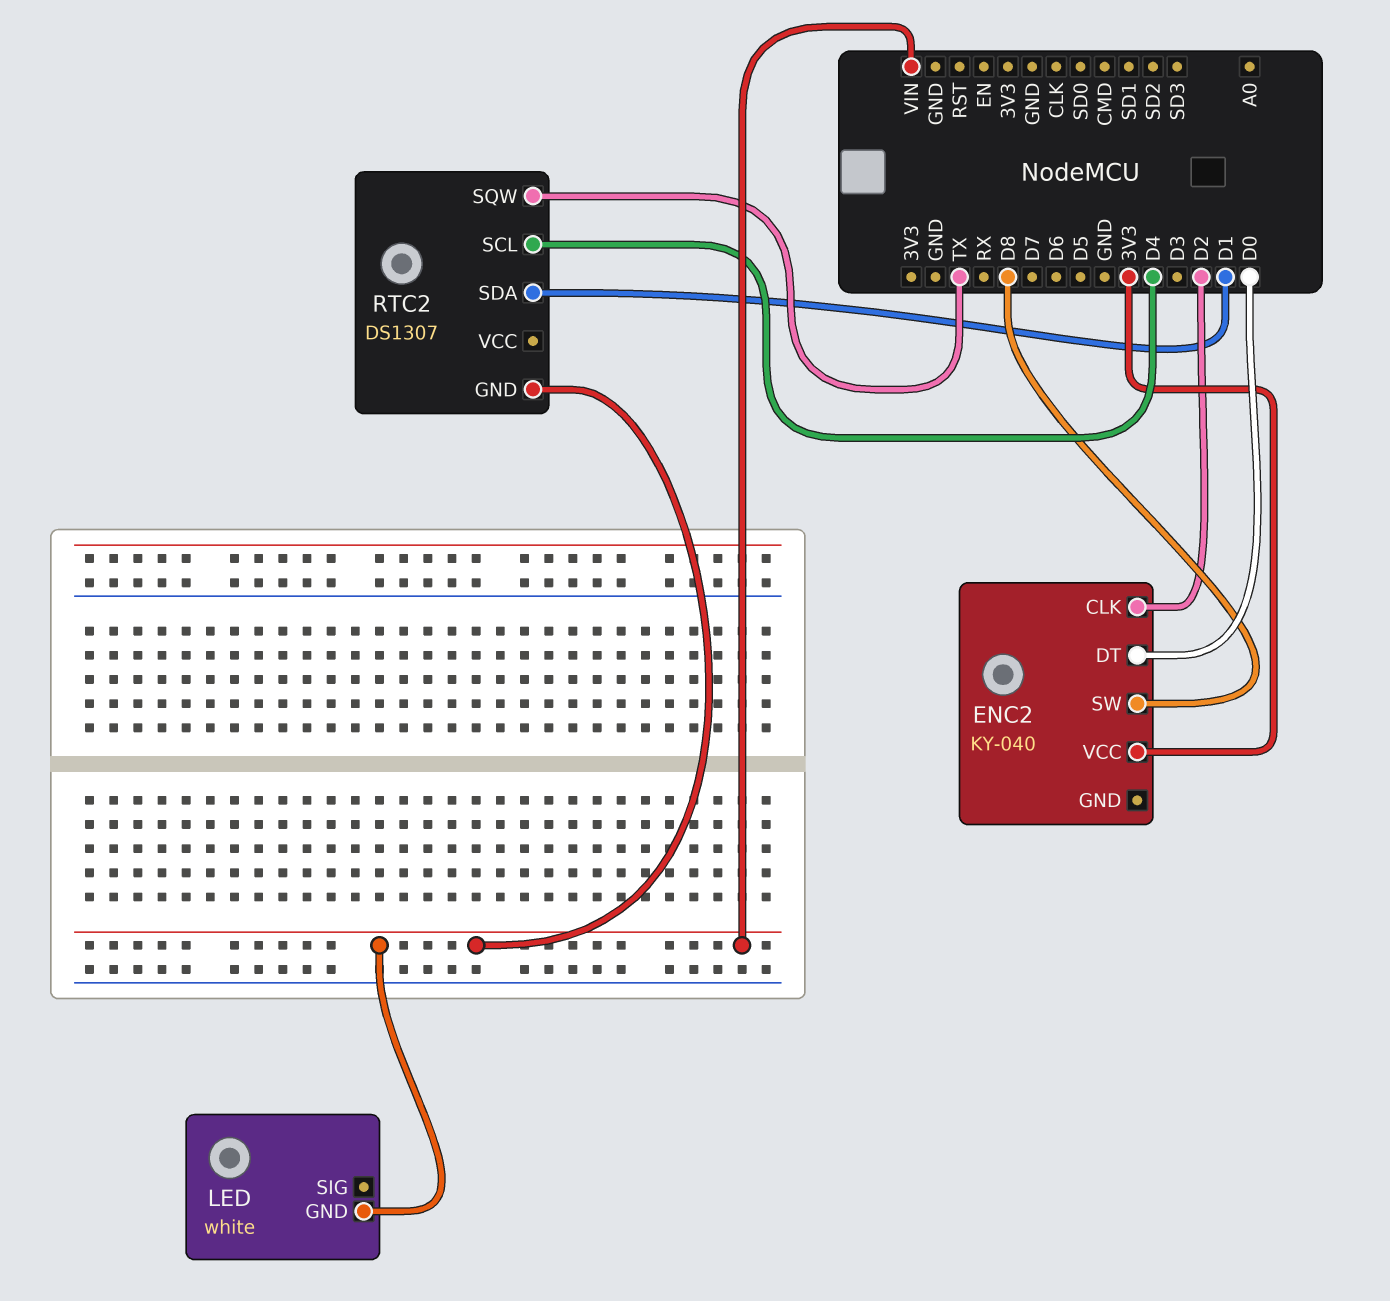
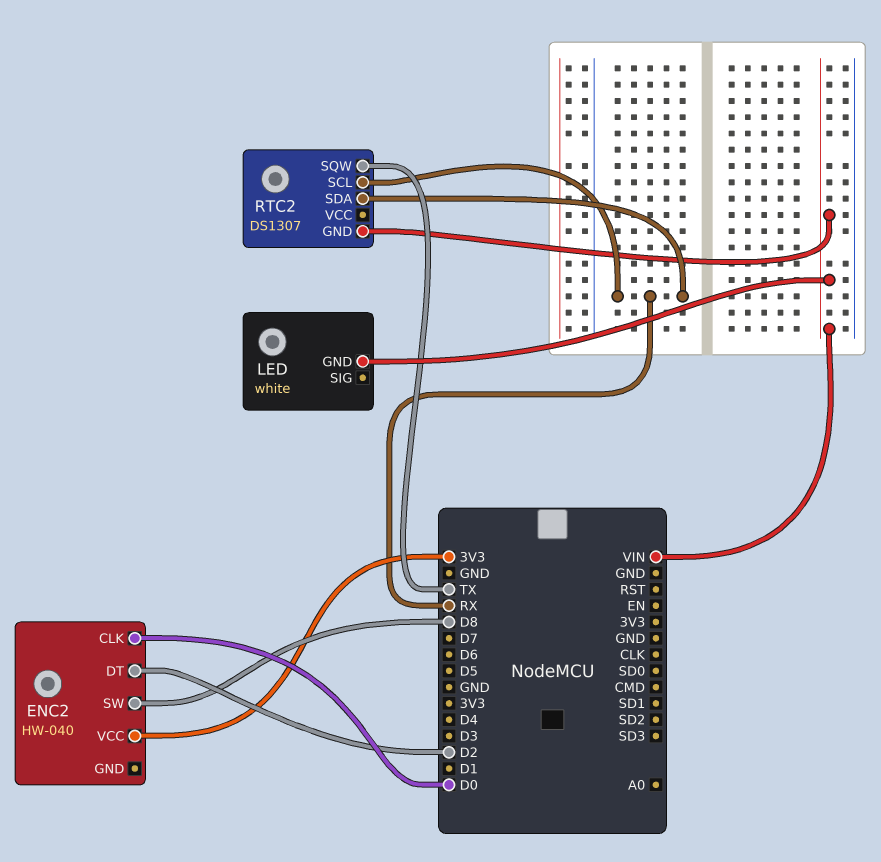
ENC2: KY-040 -> HW-040
ENC2 pin CLK: D2 -> D0
ENC2 pin DT: D0 -> D2
RTC2 pin SCL: D4 -> RX
RTC2 pin SDA: D1 -> RX

